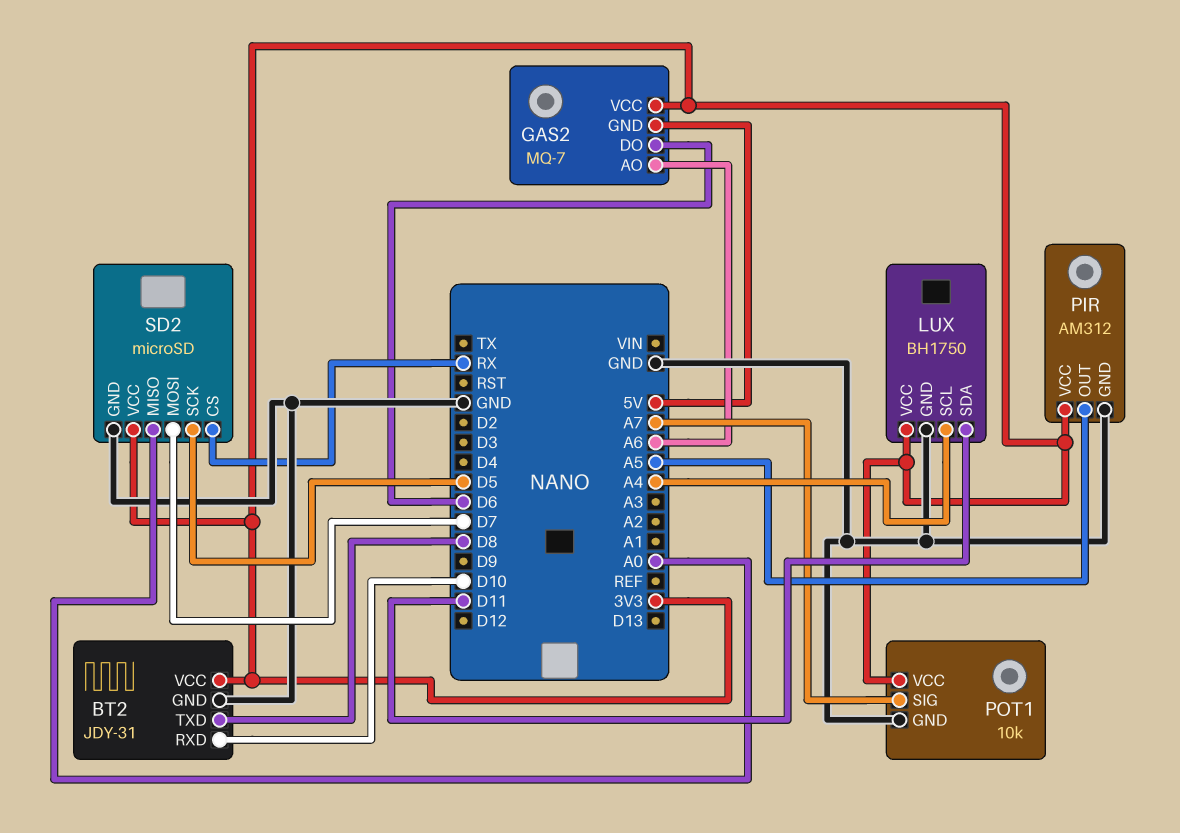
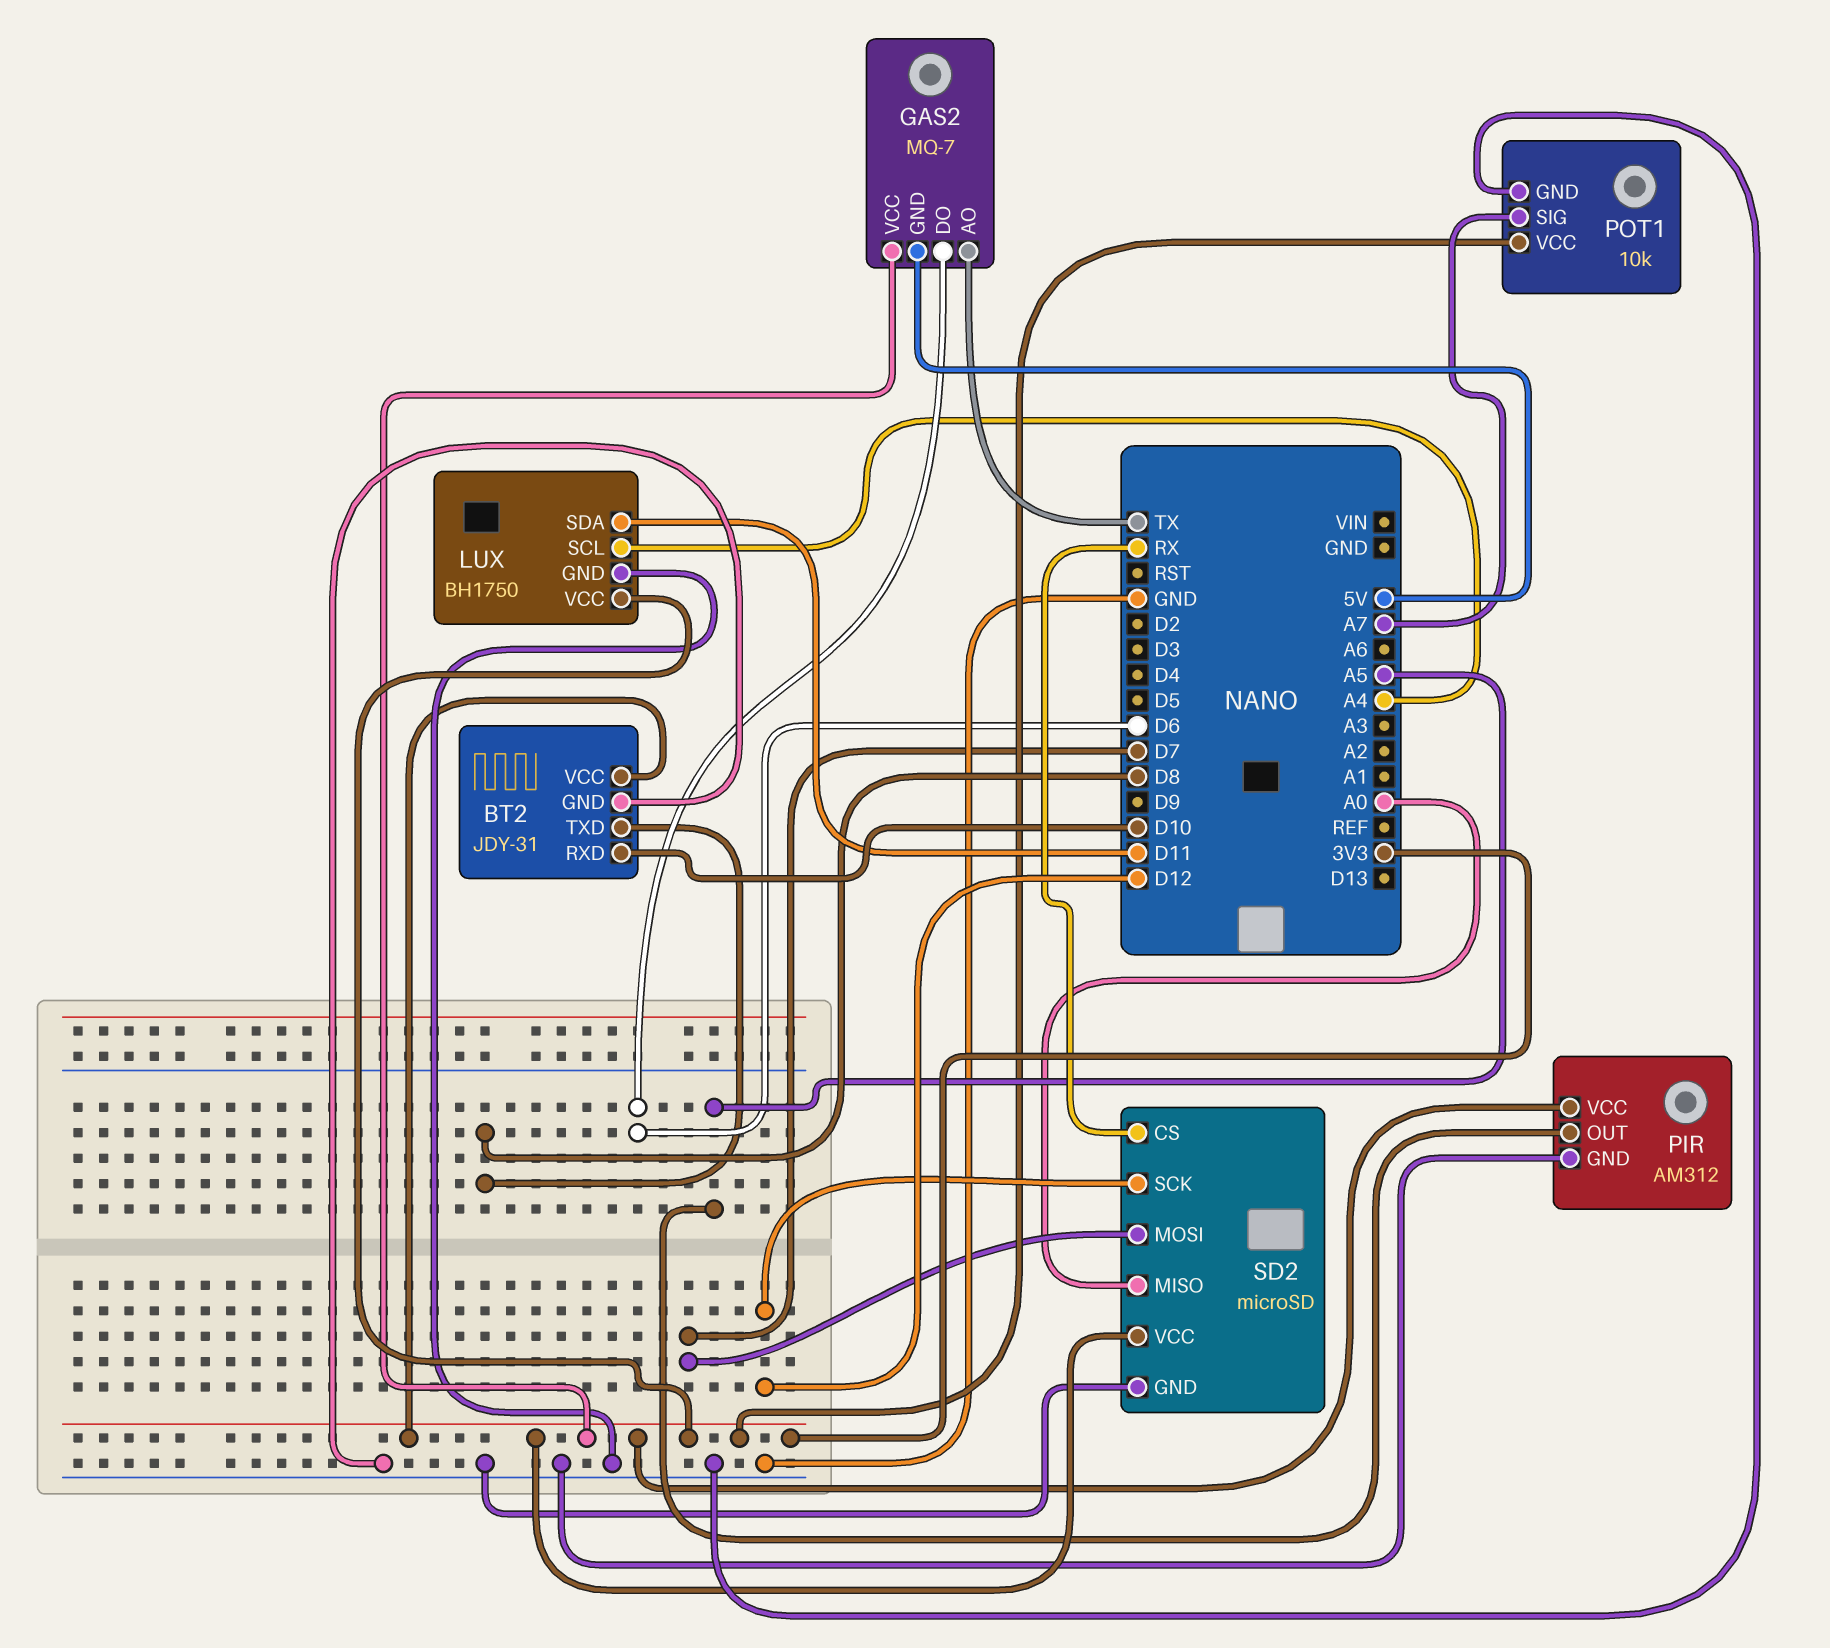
GAS2 pin AO: A6 -> TX
SD2 pin SCK: D5 -> D12

